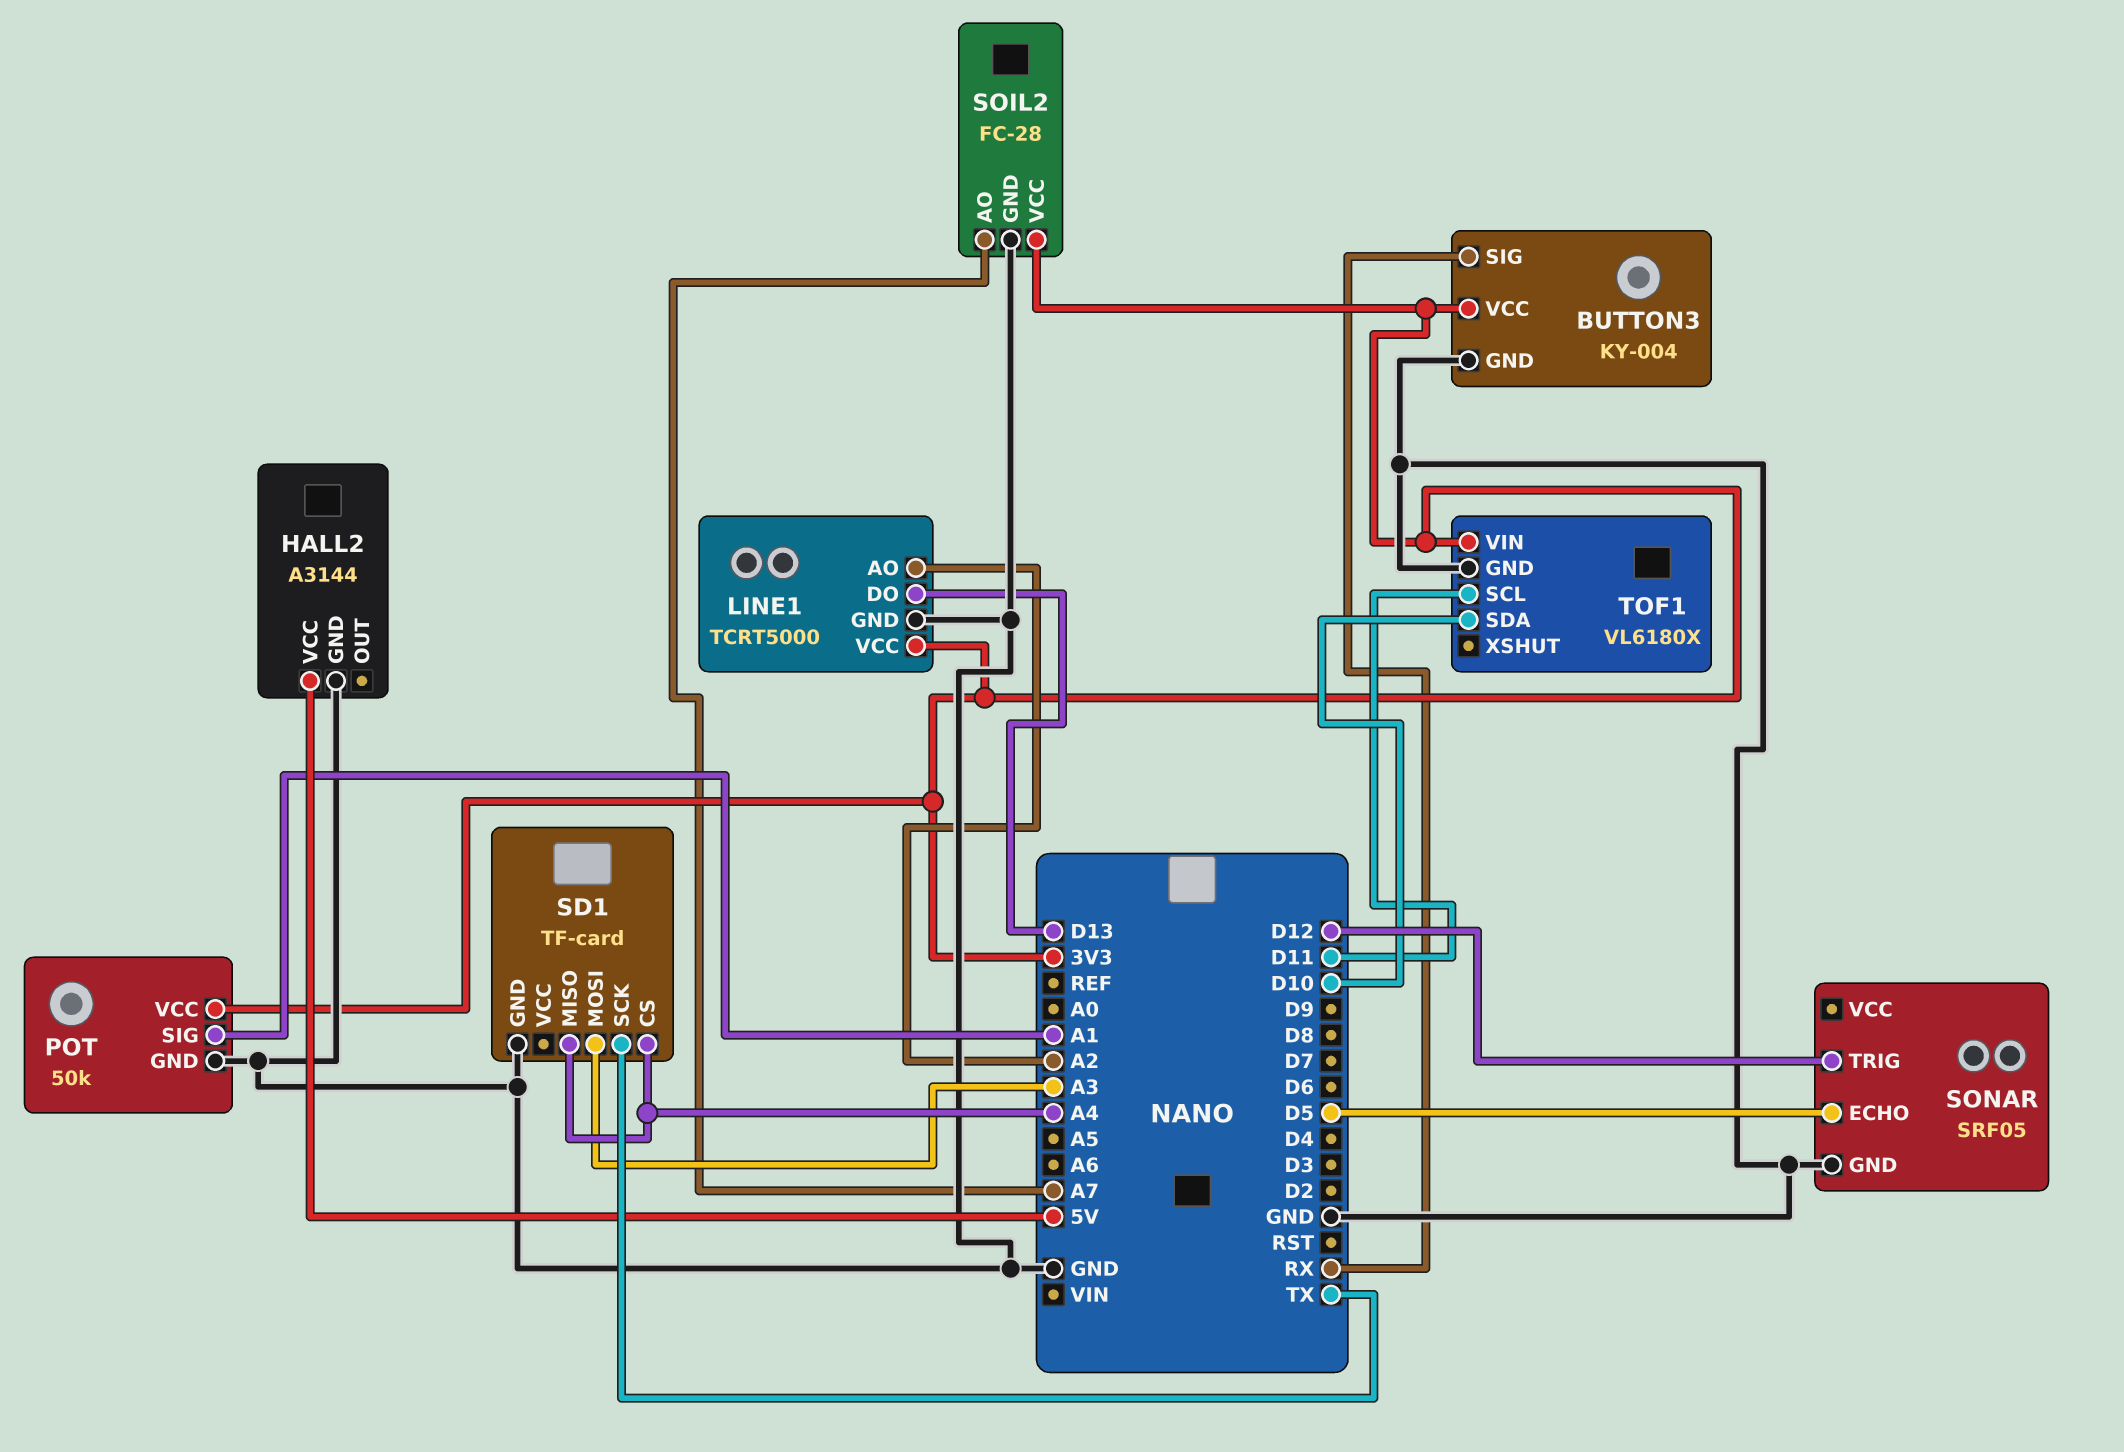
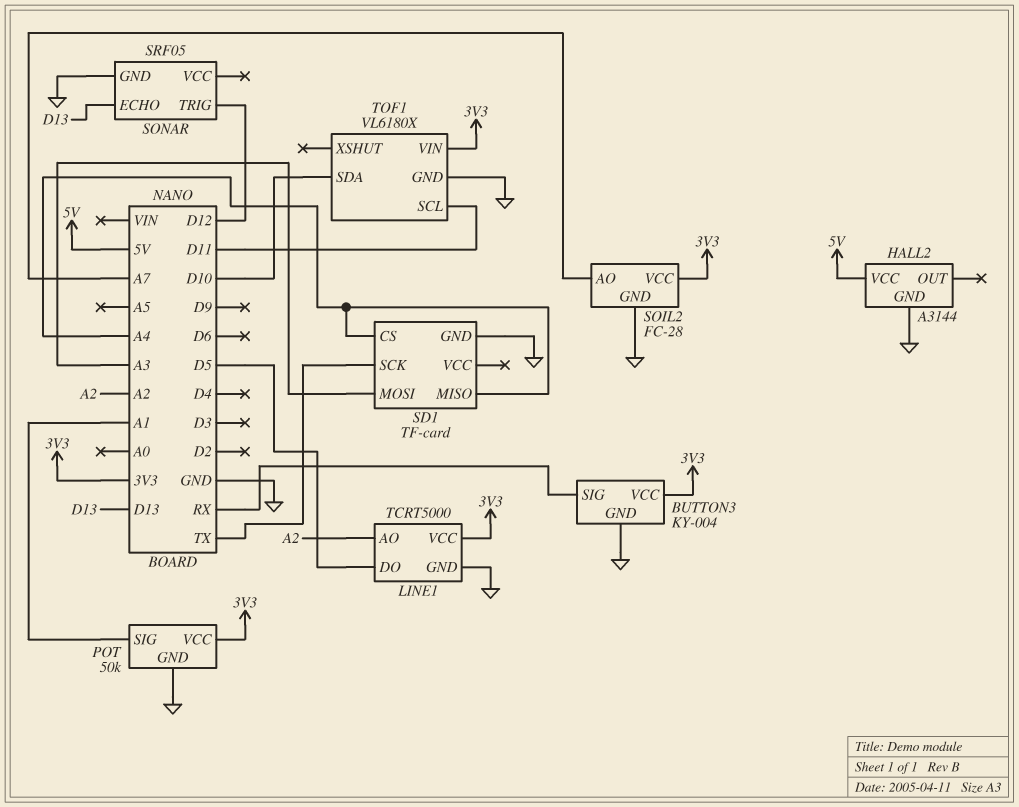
LINE1 pin DO: D13 -> D5
SONAR pin ECHO: D5 -> D13

